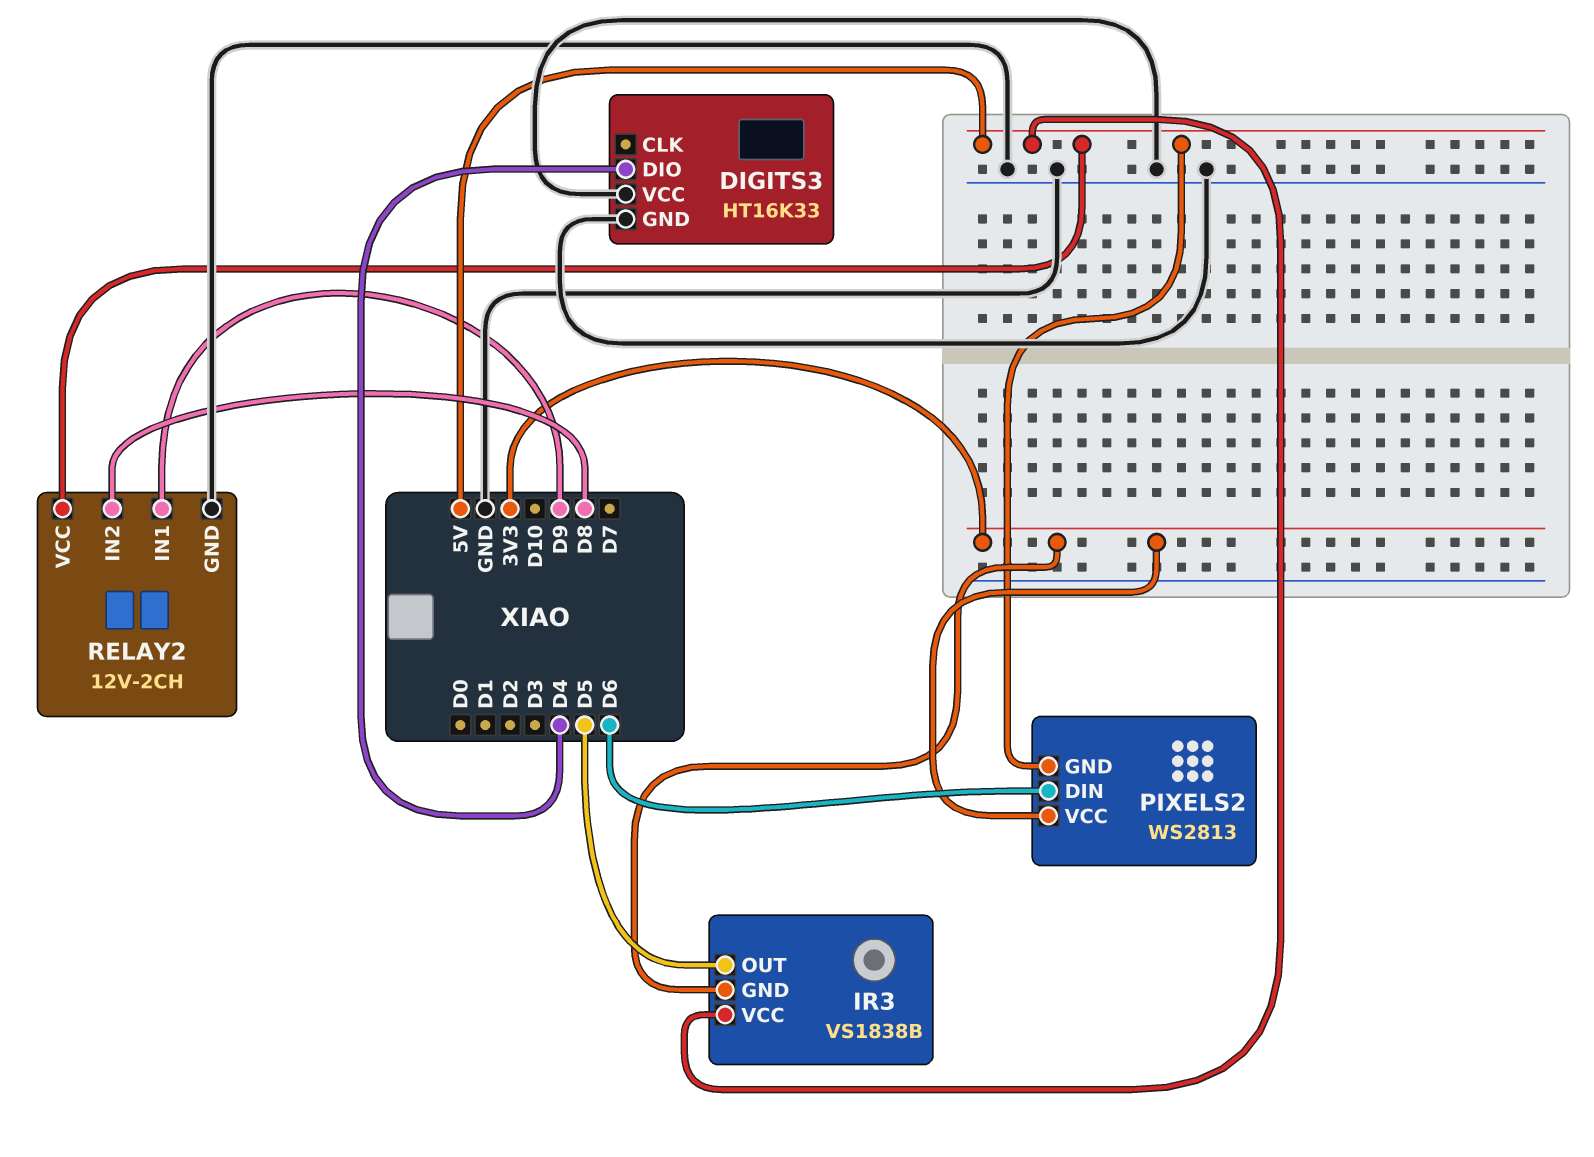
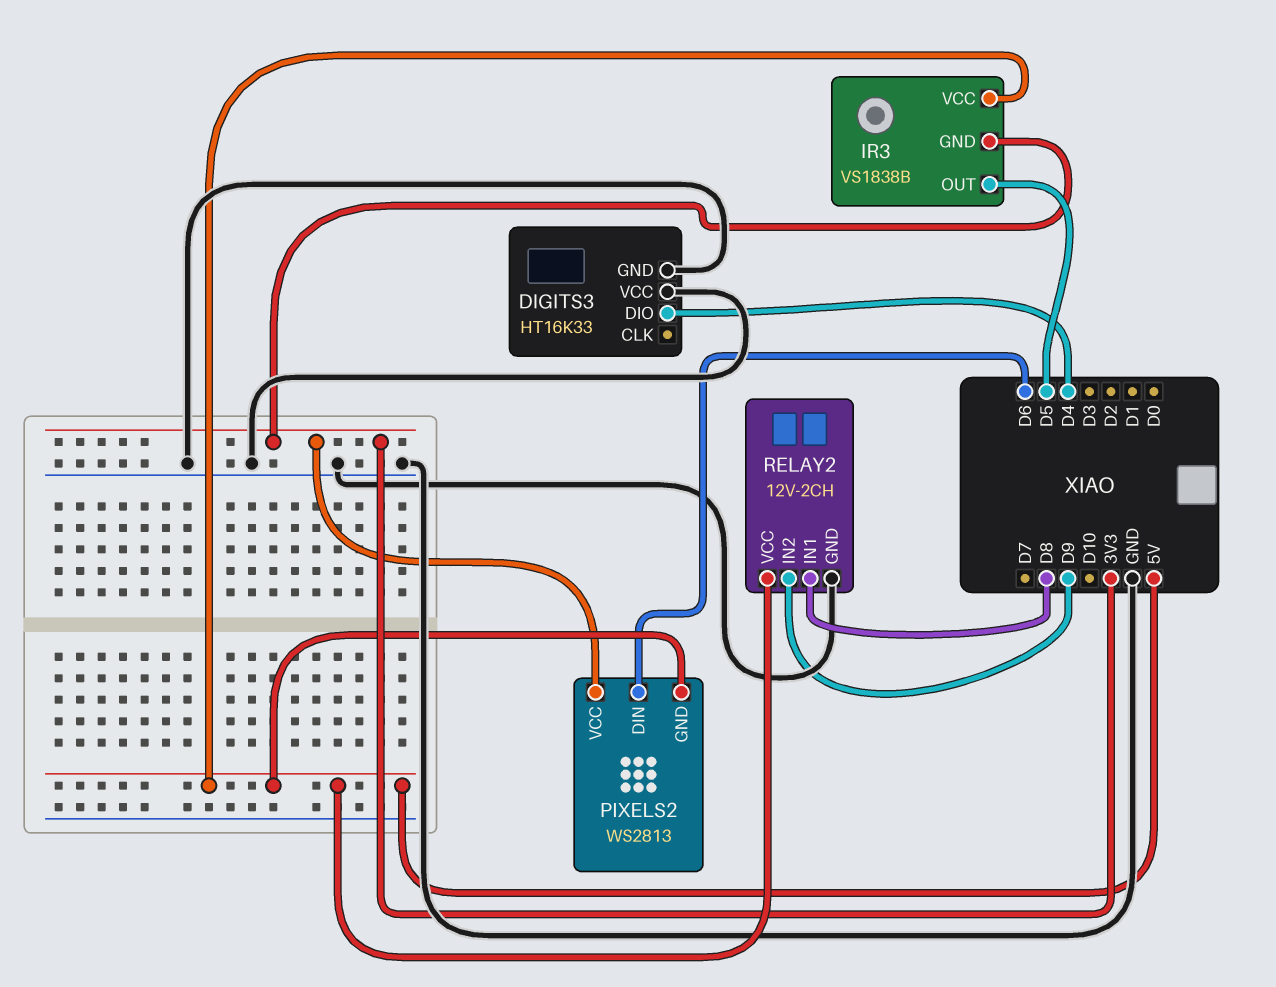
RELAY2 pin IN1: D9 -> D8
RELAY2 pin IN2: D8 -> D9

